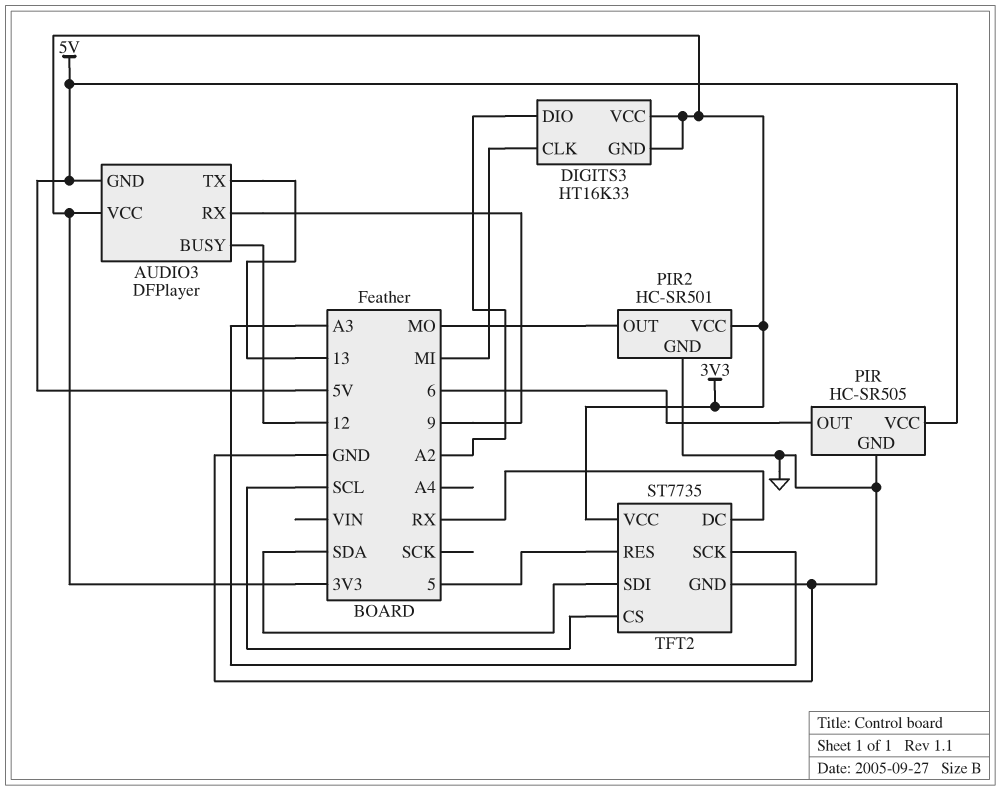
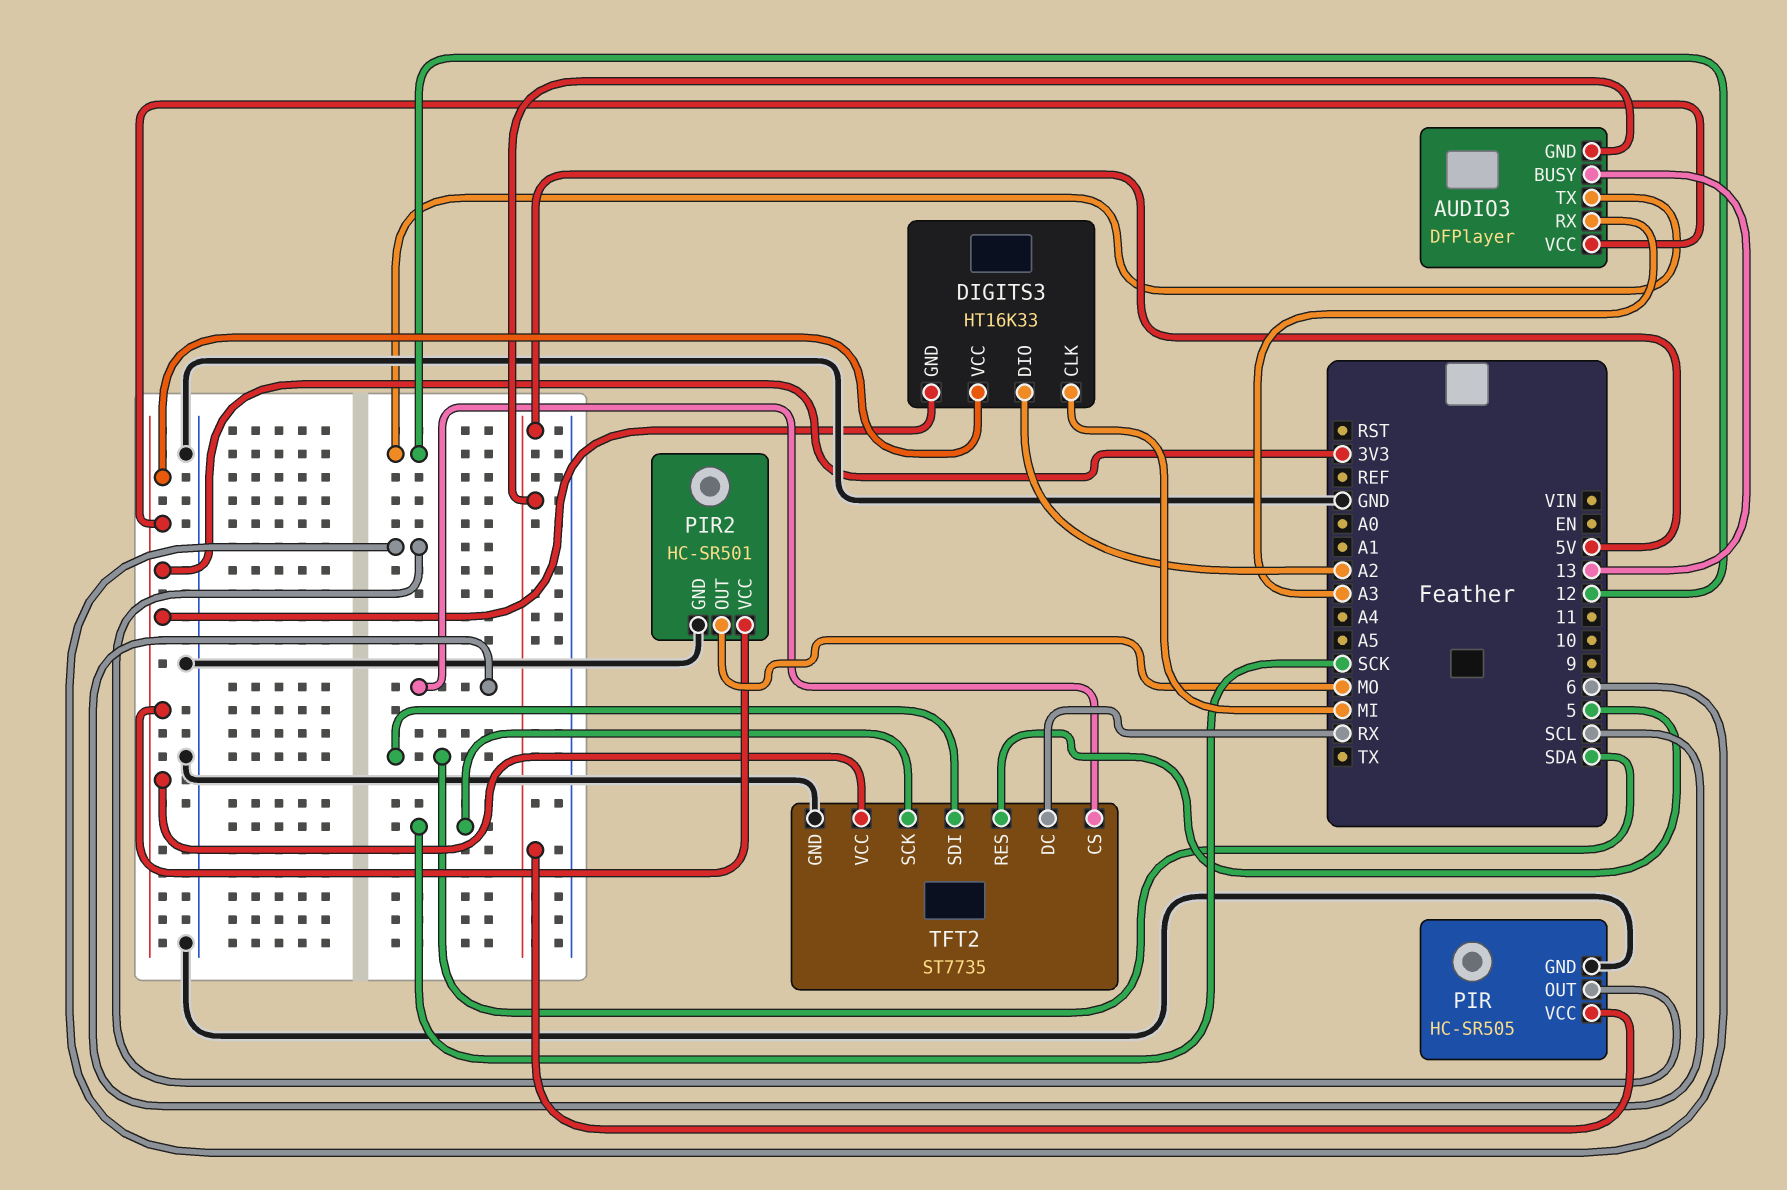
AUDIO3 pin BUSY: 12 -> 13
AUDIO3 pin RX: 9 -> A3
AUDIO3 pin TX: 13 -> 12
TFT2 pin SCK: A3 -> SCK

